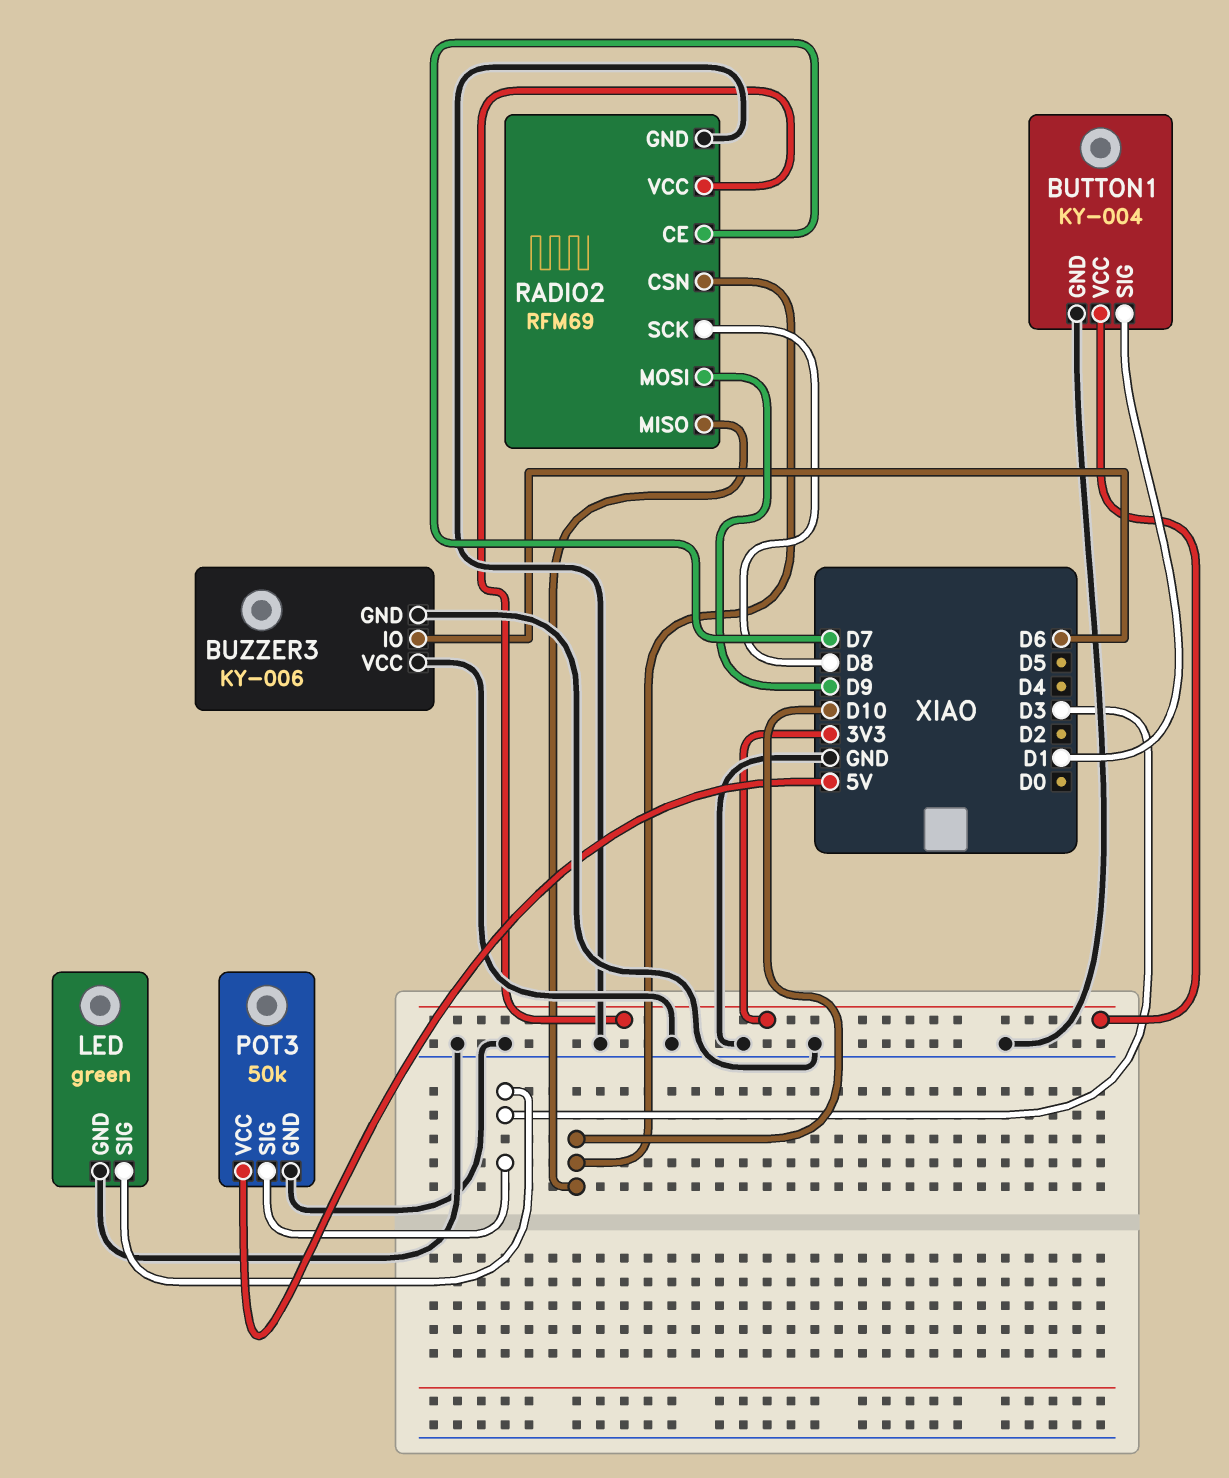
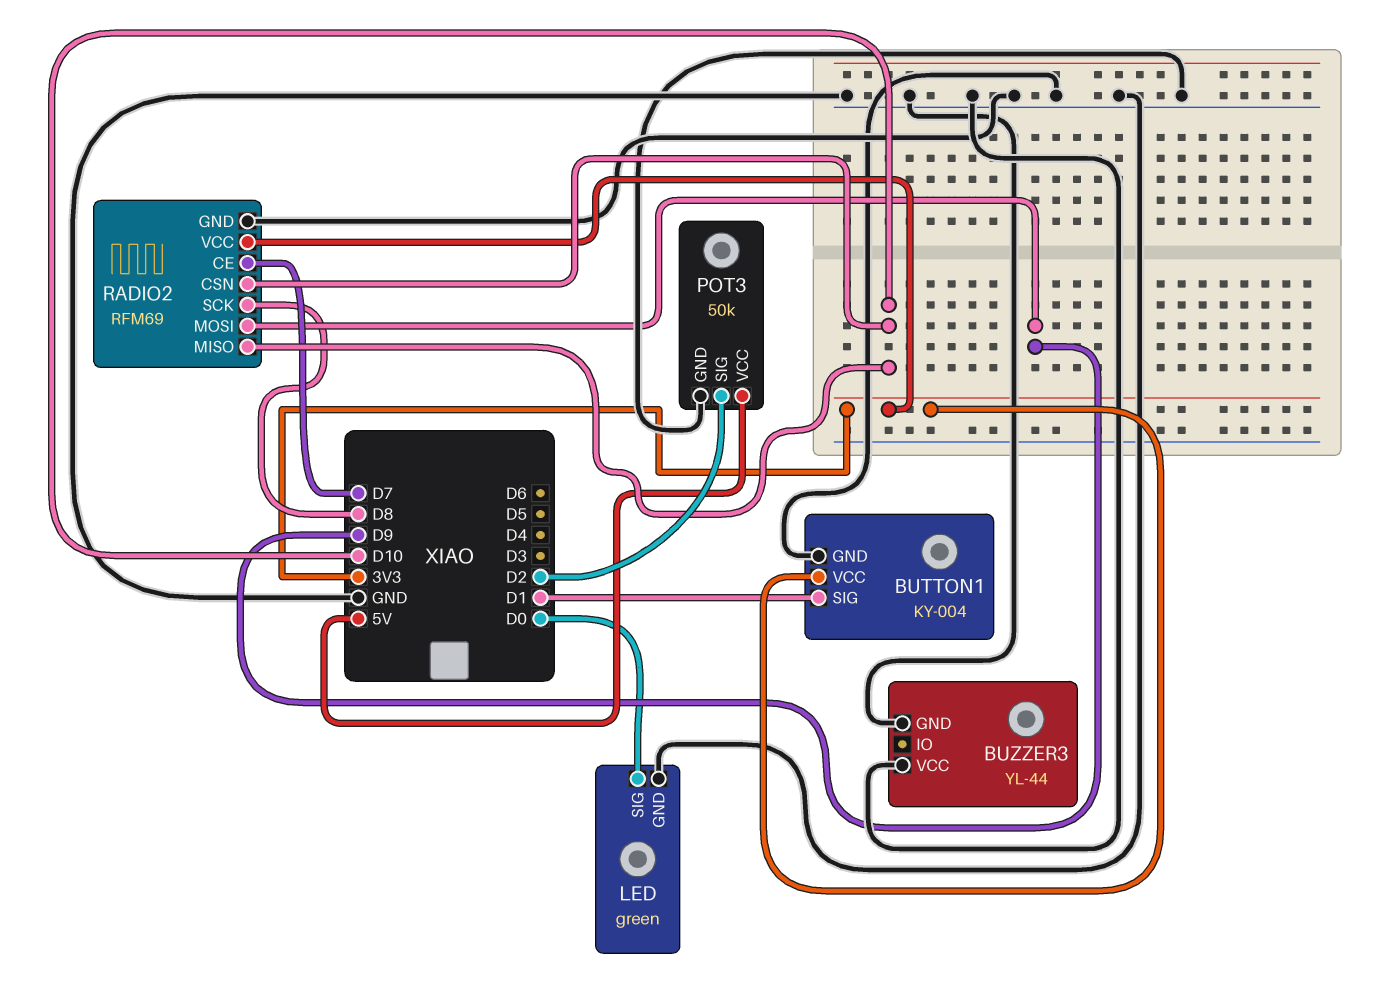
BUZZER3: KY-006 -> YL-44
BUZZER3 pin IO: D6 -> none
LED pin SIG: D3 -> D0
POT3 pin SIG: D3 -> D2

